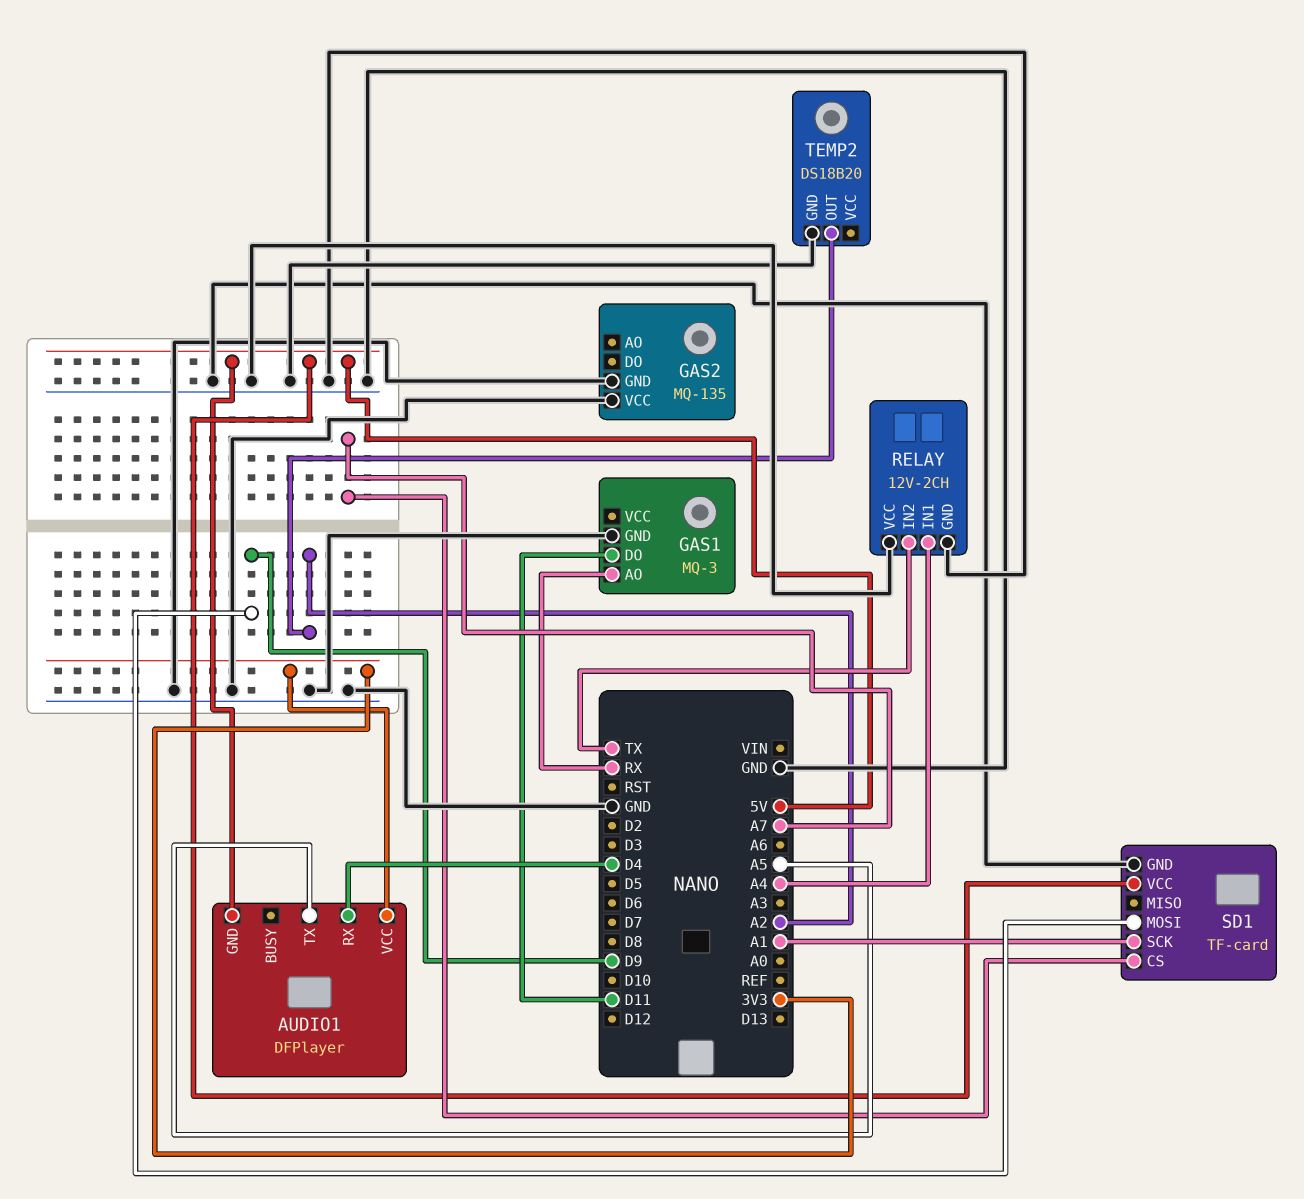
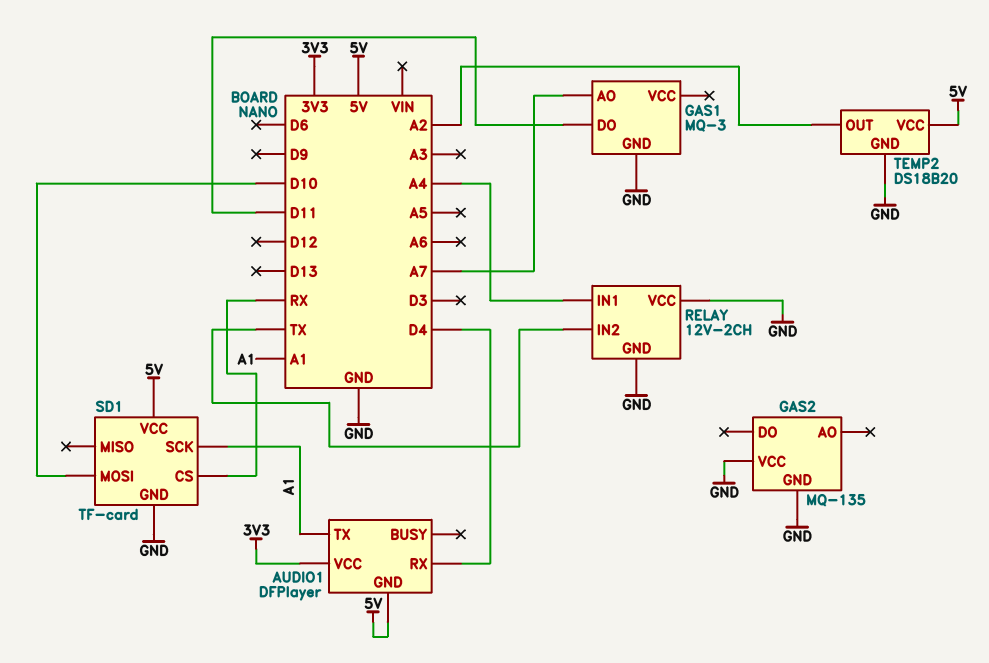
AUDIO1 pin TX: A5 -> A1
GAS1 pin AO: RX -> A7
SD1 pin CS: A7 -> RX
SD1 pin MOSI: D9 -> D10
TEMP2 pin VCC: none -> 5V

